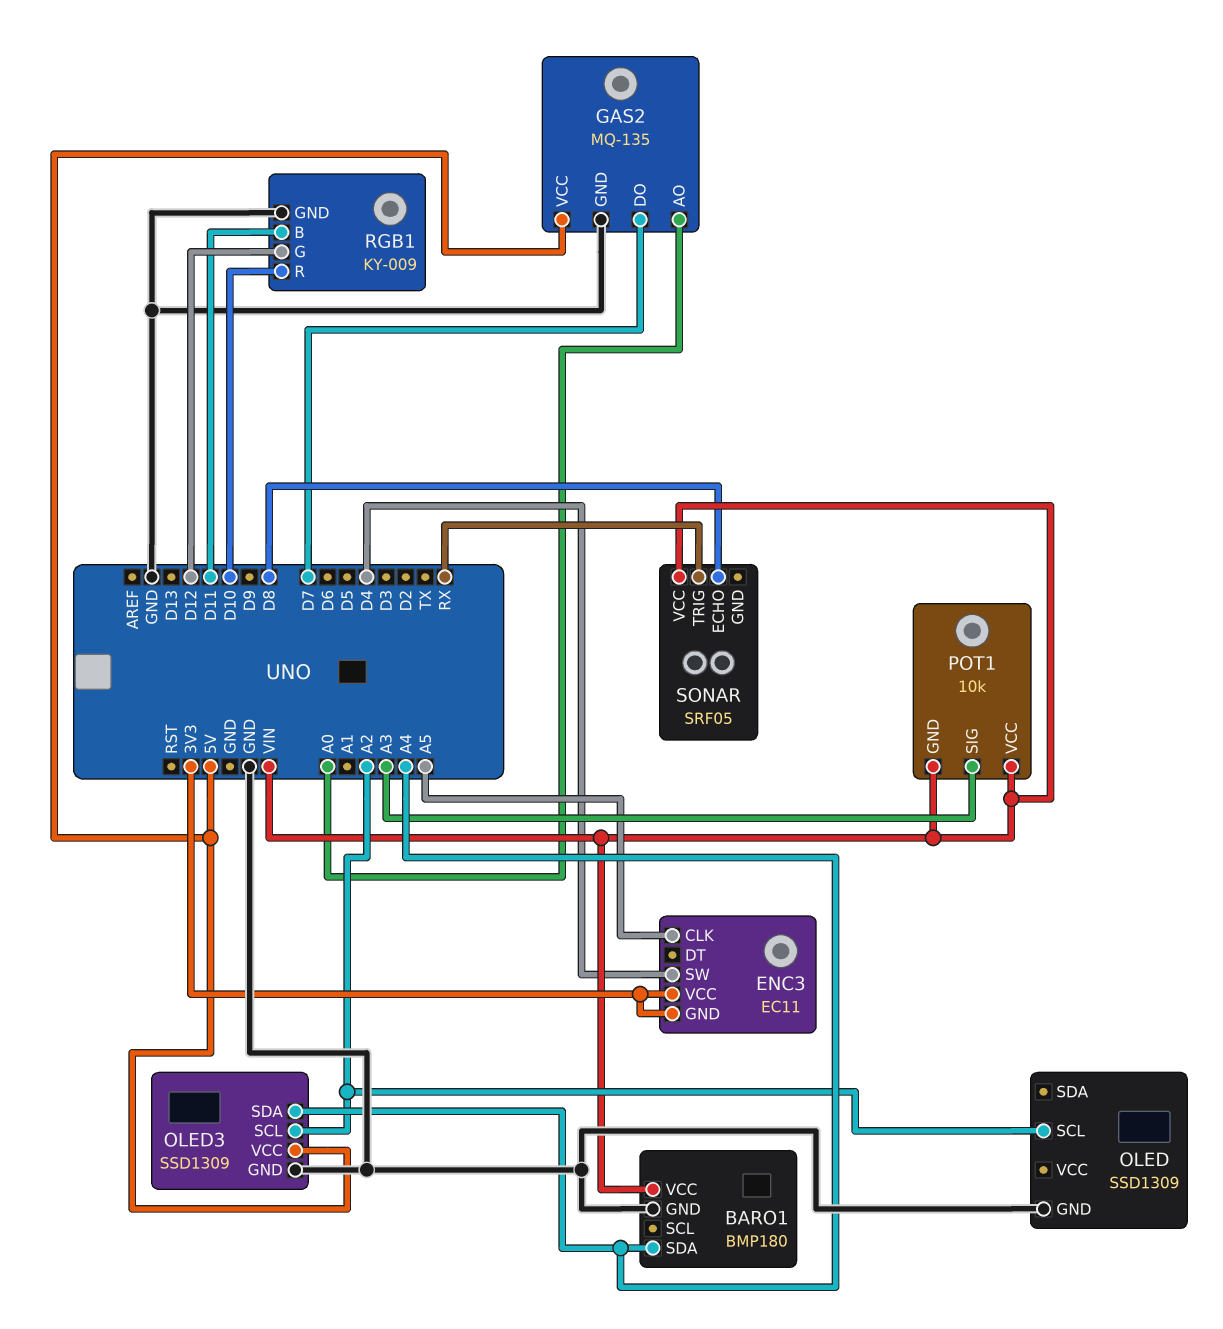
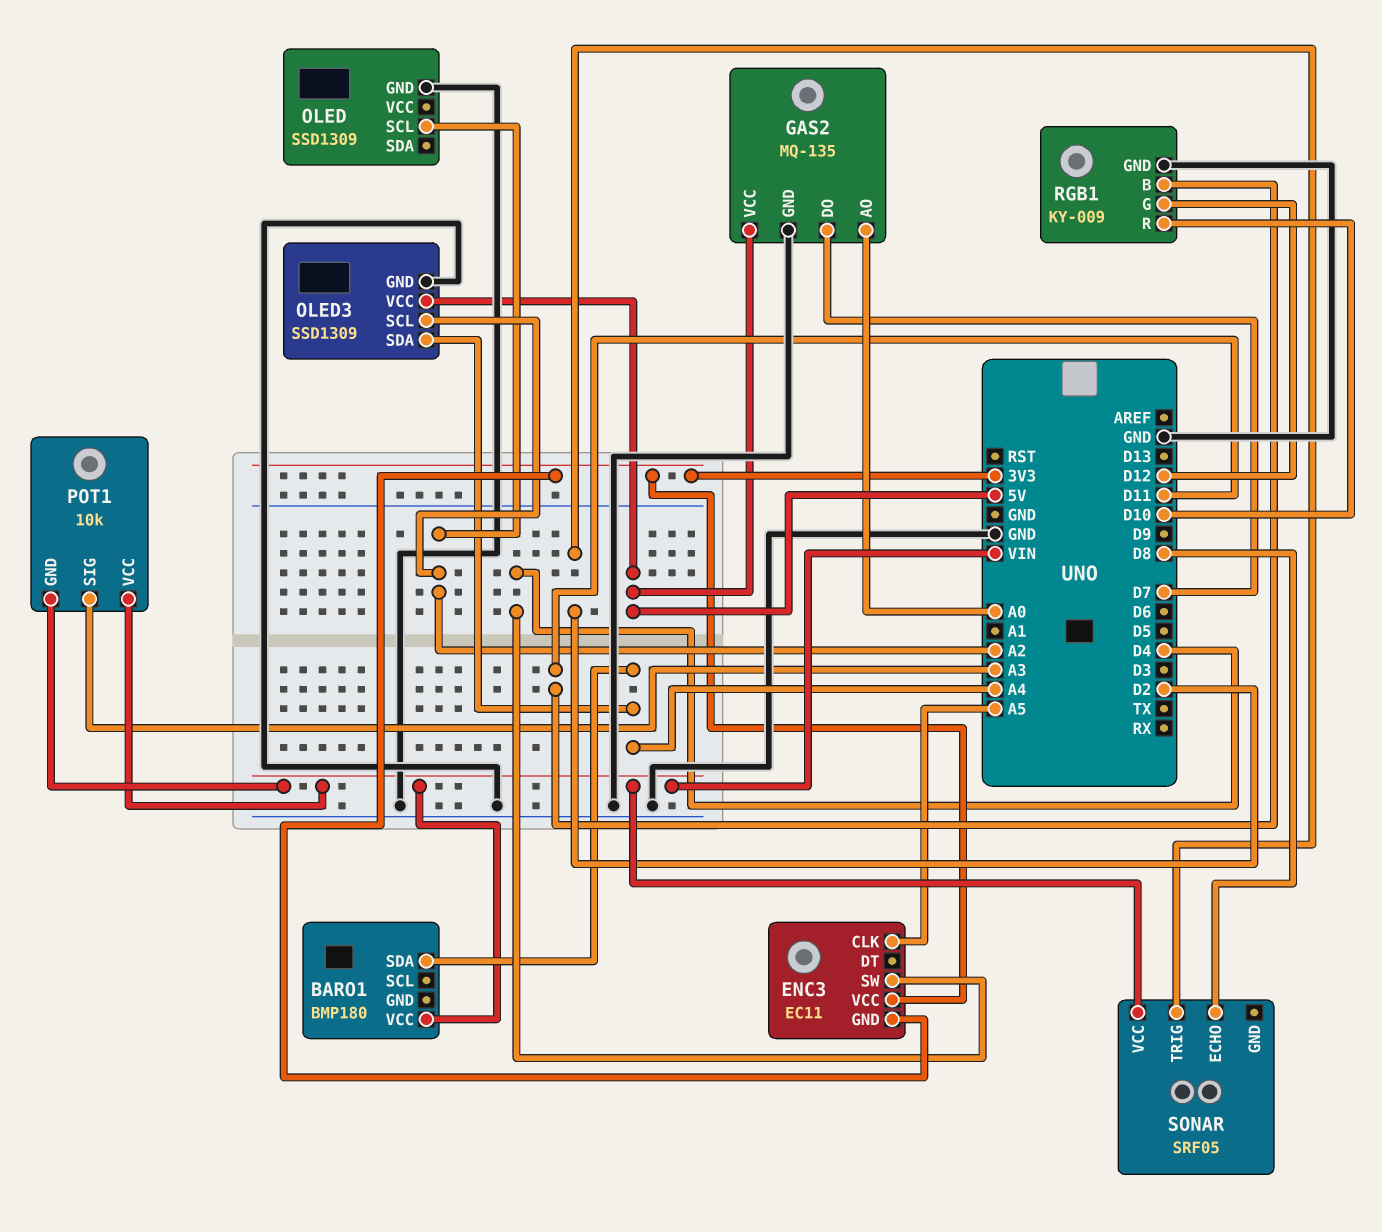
BARO1 pin GND: GND -> none
SONAR pin TRIG: RX -> D2

